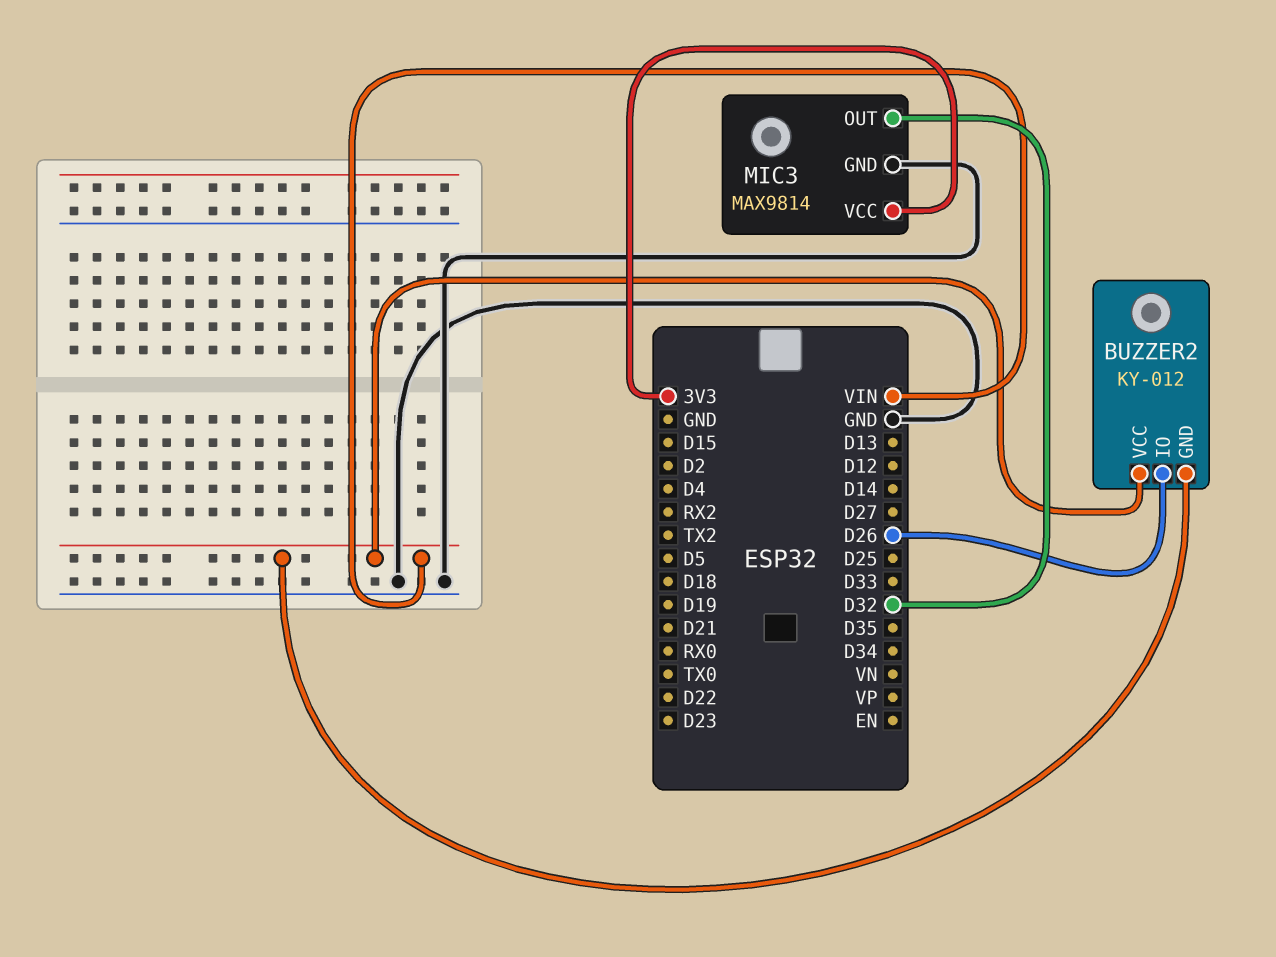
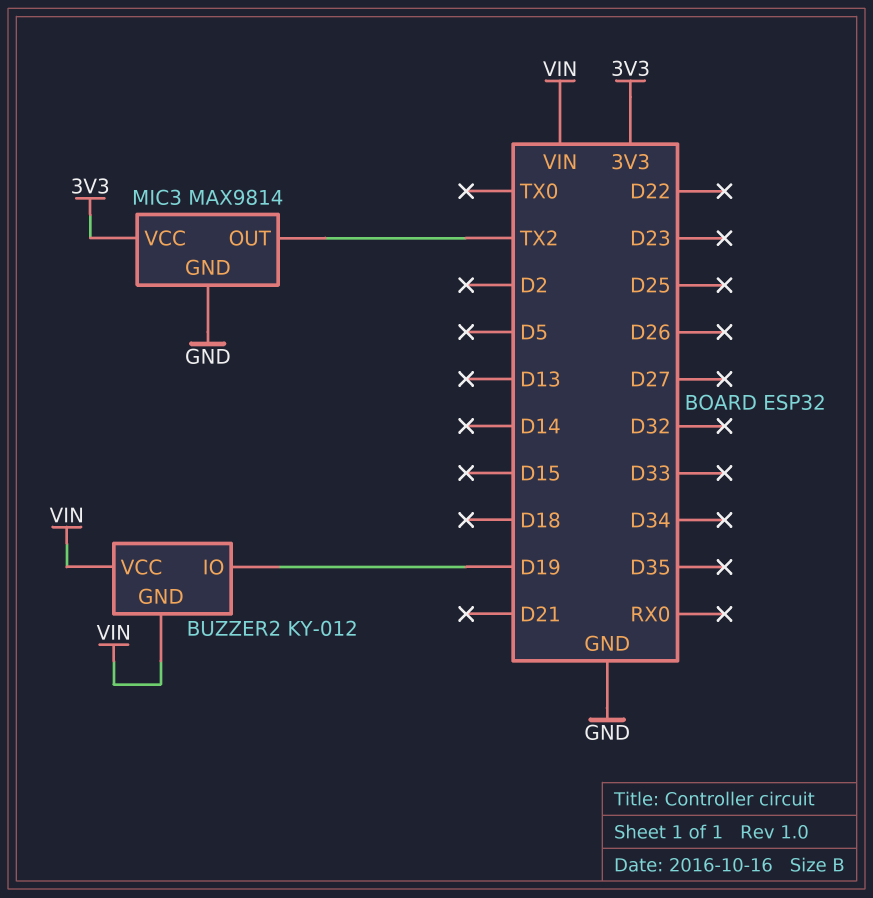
BUZZER2 pin IO: D26 -> D19
MIC3 pin OUT: D32 -> TX2

